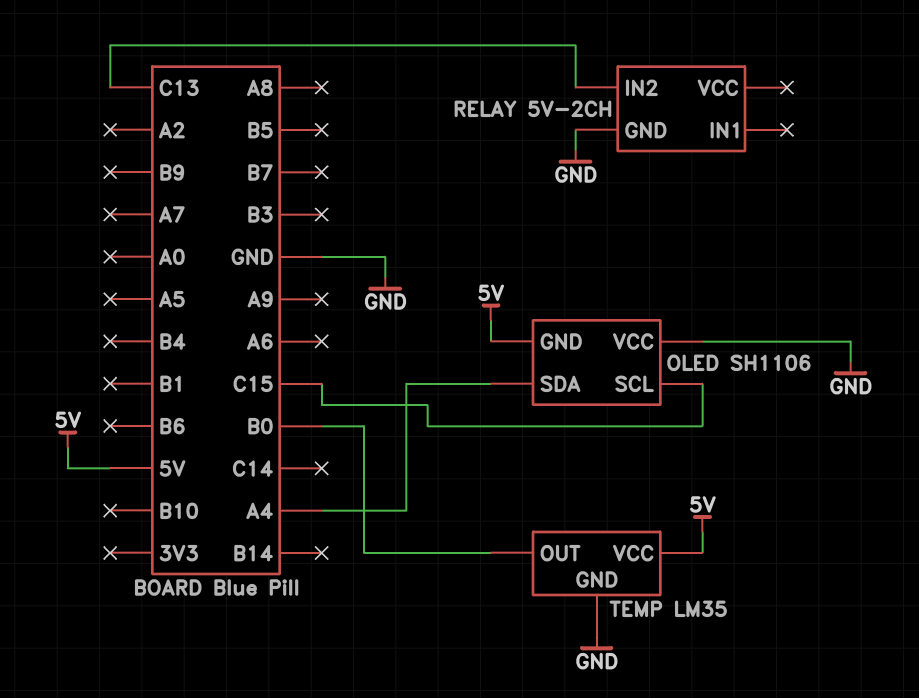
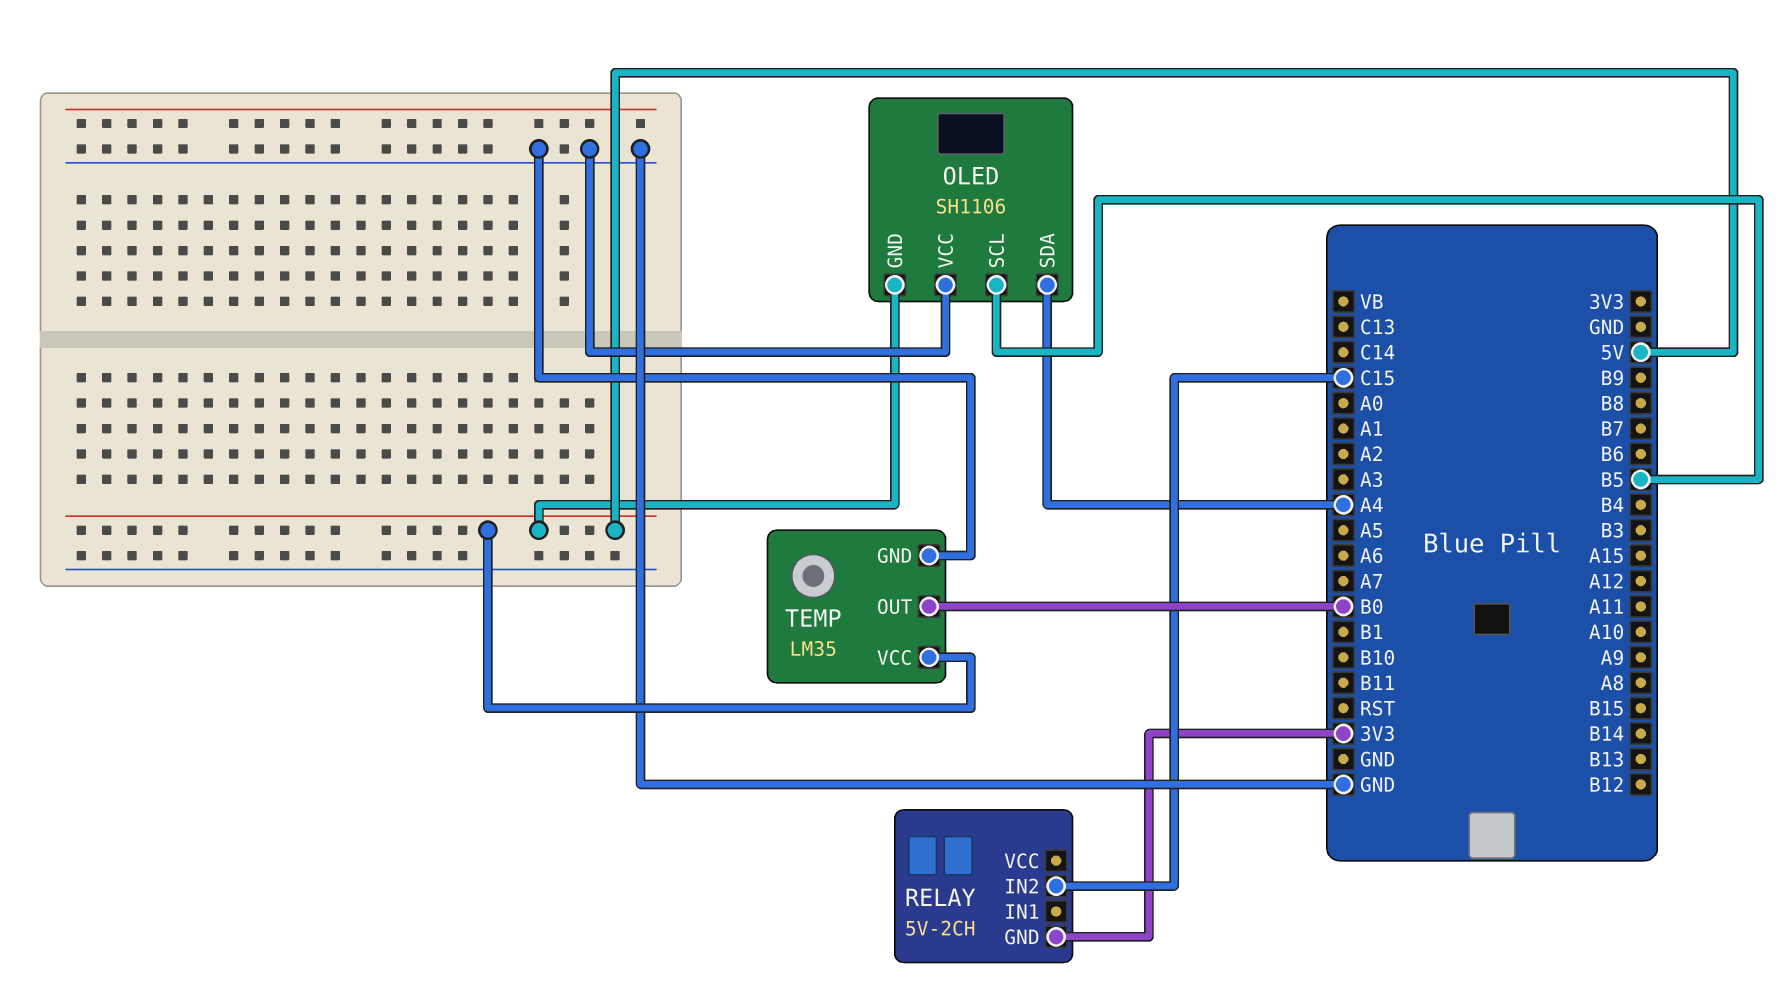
OLED pin SCL: C15 -> B5
RELAY pin GND: GND -> 3V3
RELAY pin IN2: C13 -> C15

